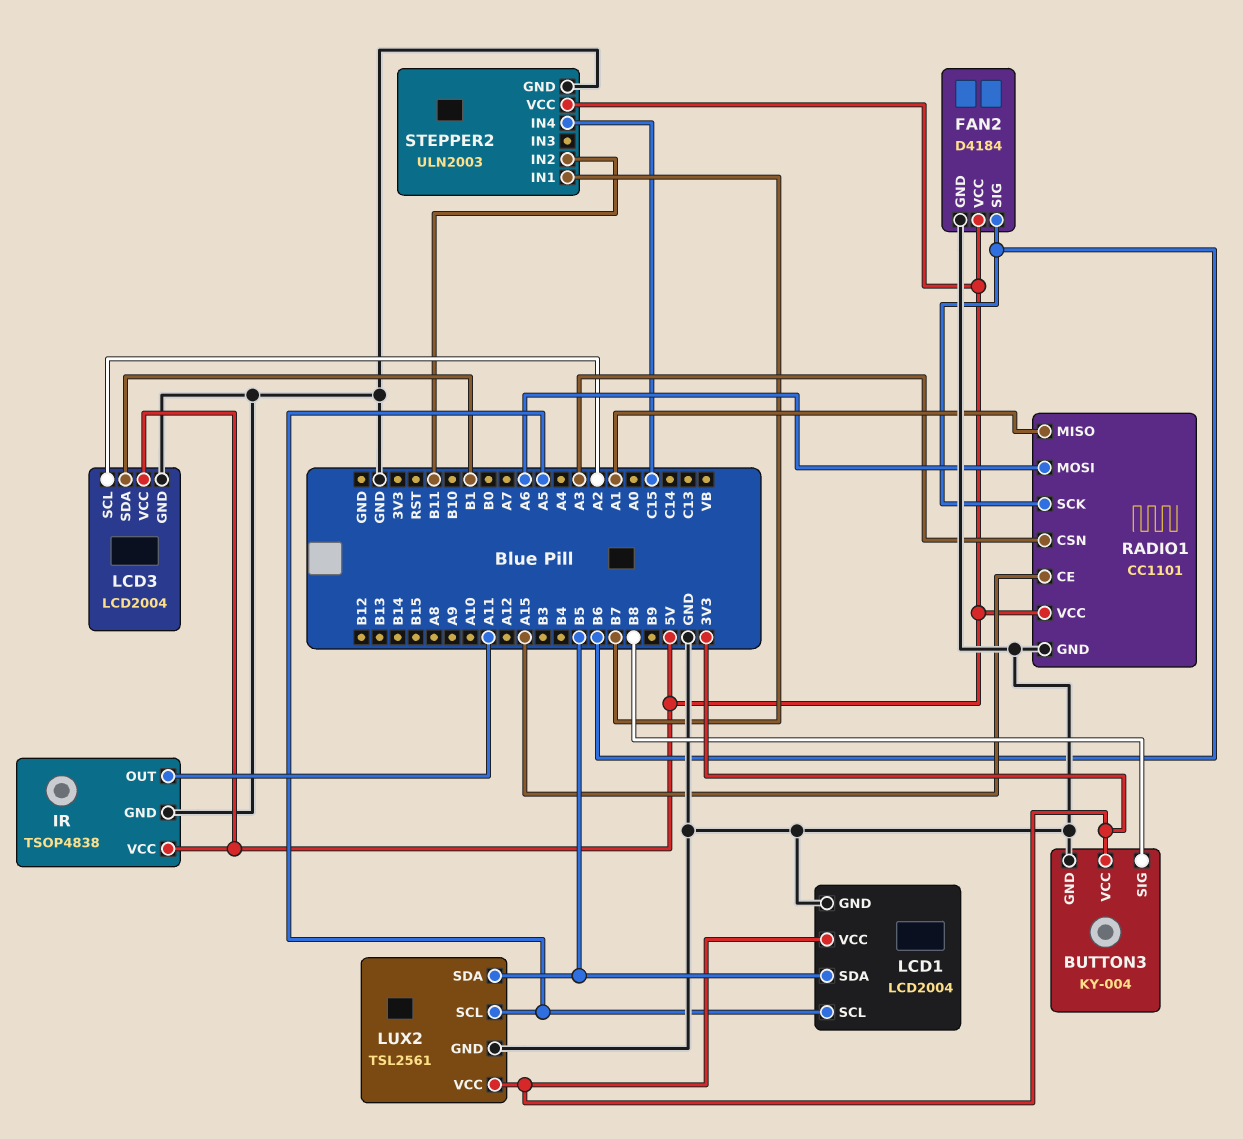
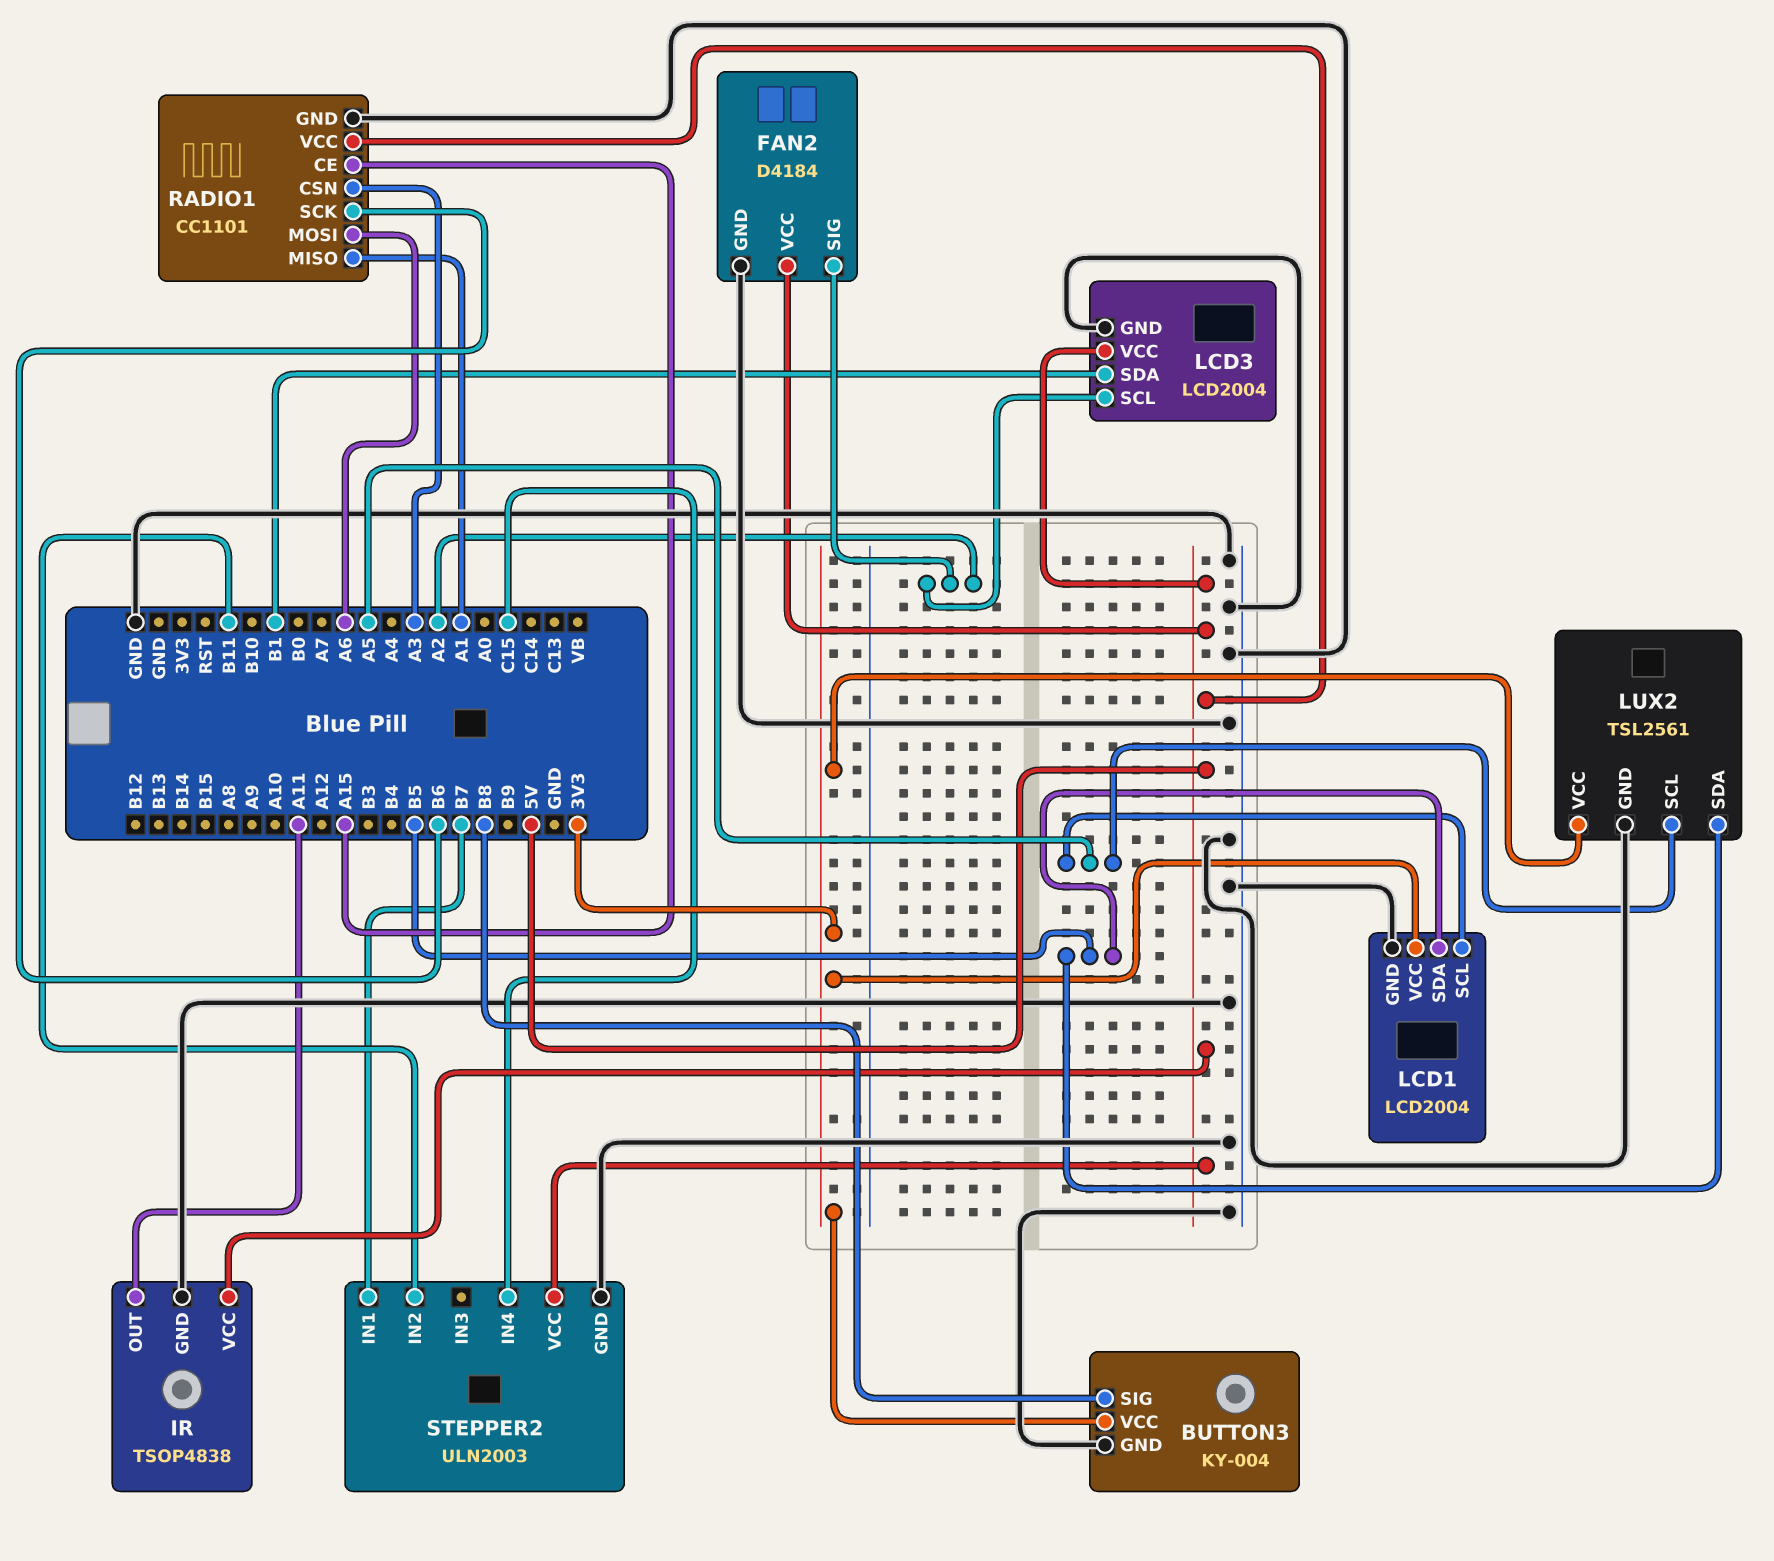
FAN2 pin SIG: B6 -> A2

